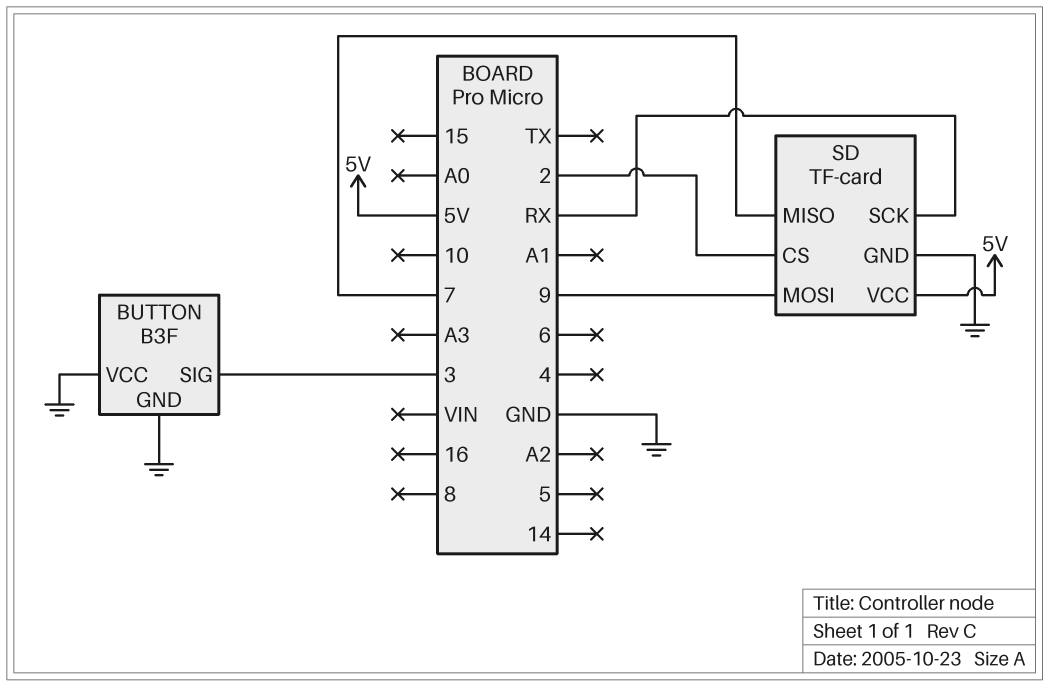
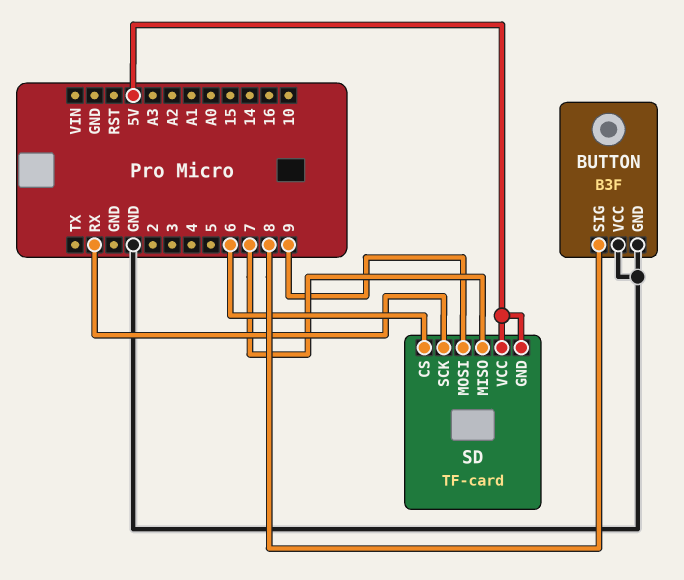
BUTTON pin SIG: 3 -> 8
SD pin CS: 2 -> 6
SD pin GND: GND -> 5V

